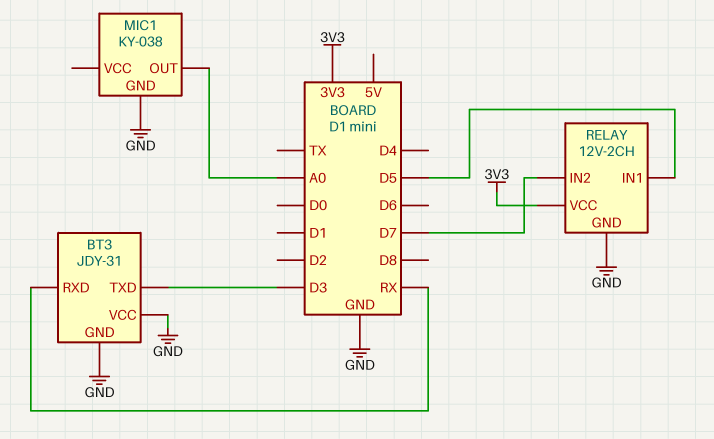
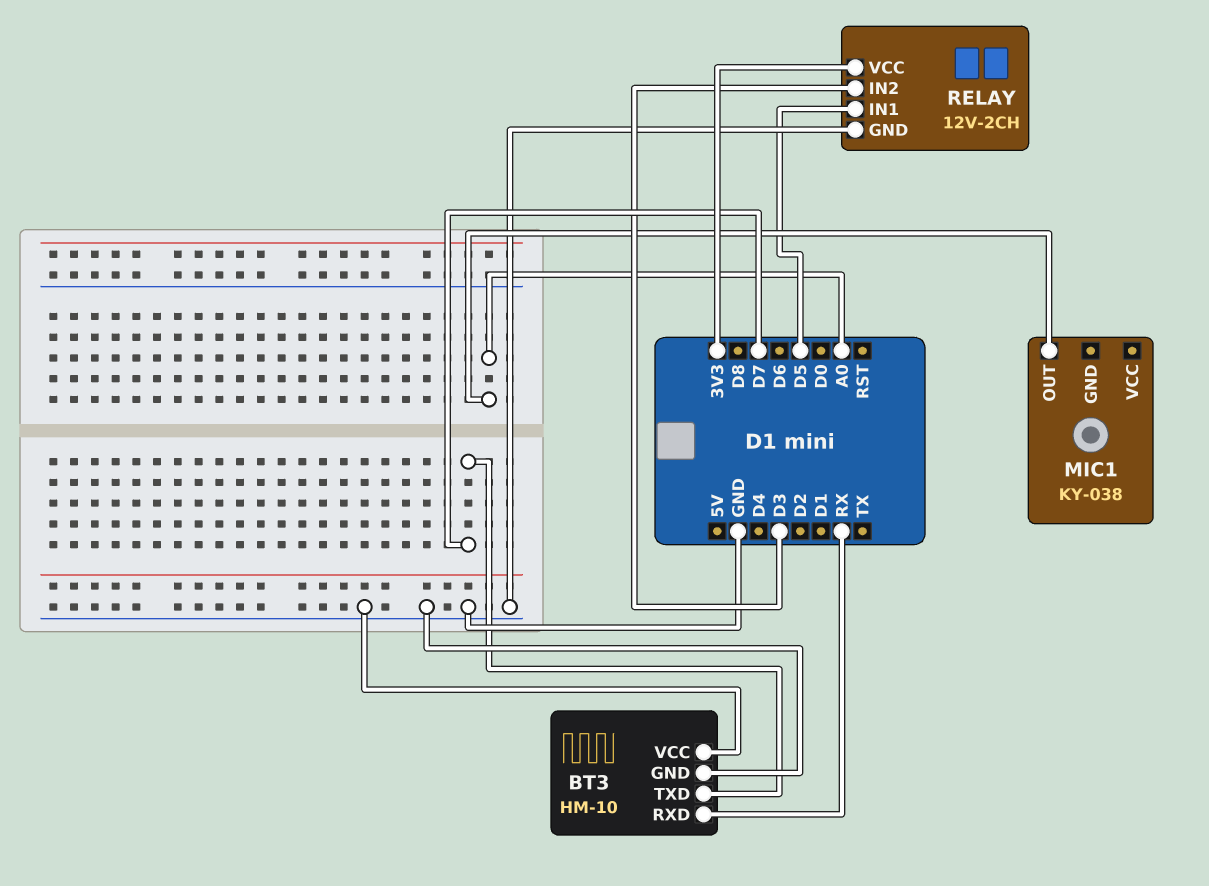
BT3: JDY-31 -> HM-10
BT3 pin TXD: D3 -> D7
MIC1 pin GND: GND -> none
RELAY pin IN2: D7 -> D3

